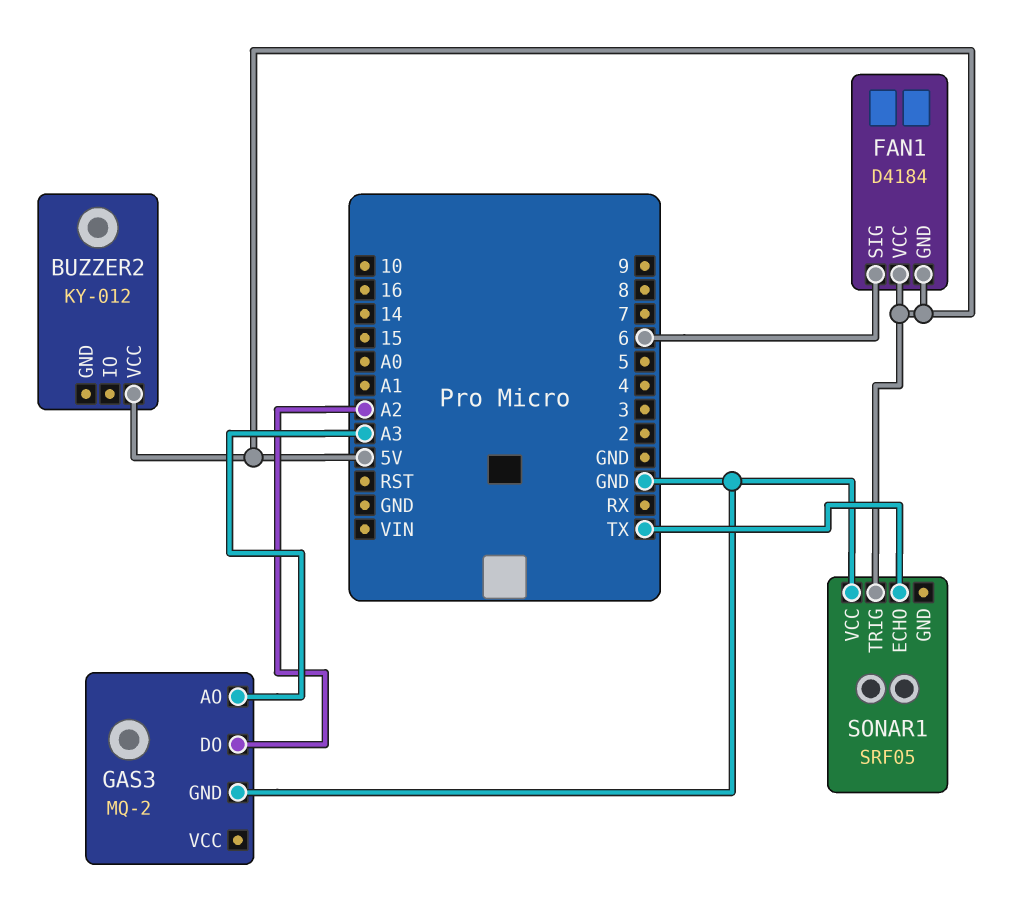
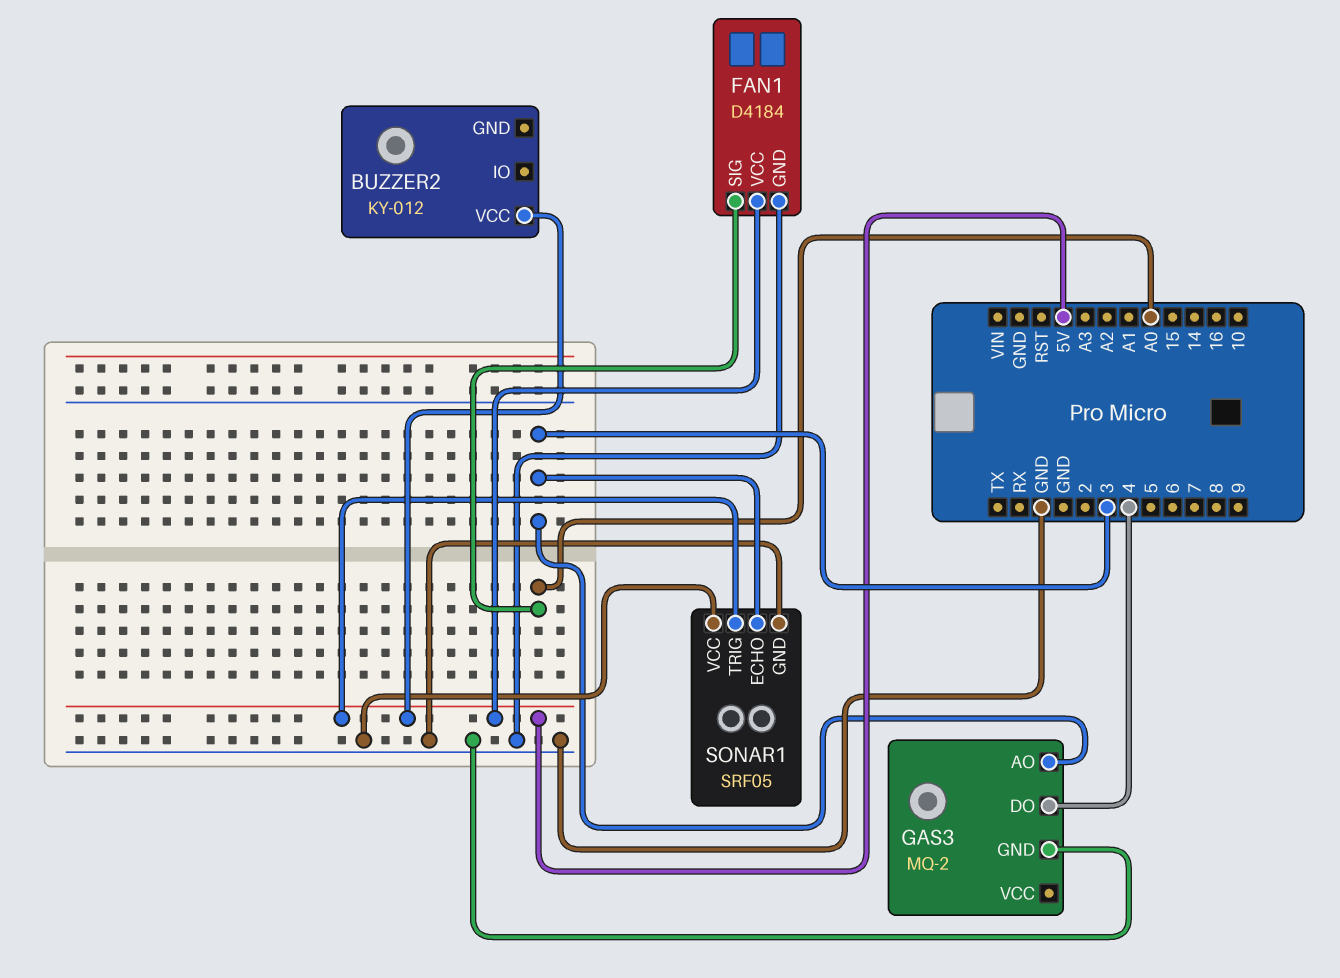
FAN1 pin GND: 5V -> GND
FAN1 pin SIG: 6 -> A0
GAS3 pin AO: A3 -> 3
GAS3 pin DO: A2 -> 4
SONAR1 pin ECHO: TX -> 3
SONAR1 pin GND: none -> GND

